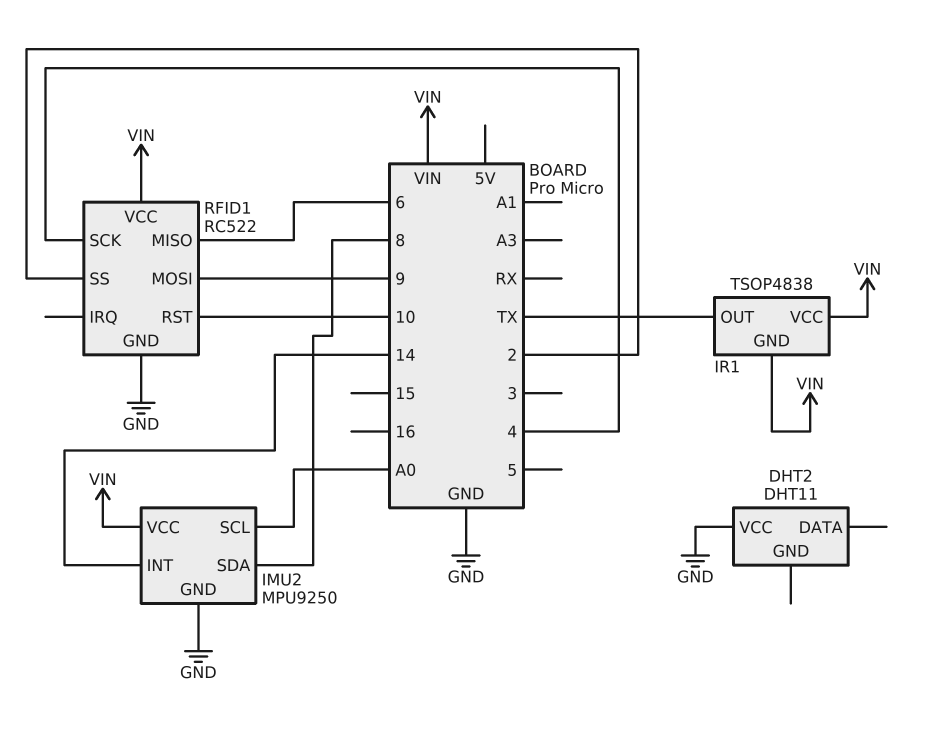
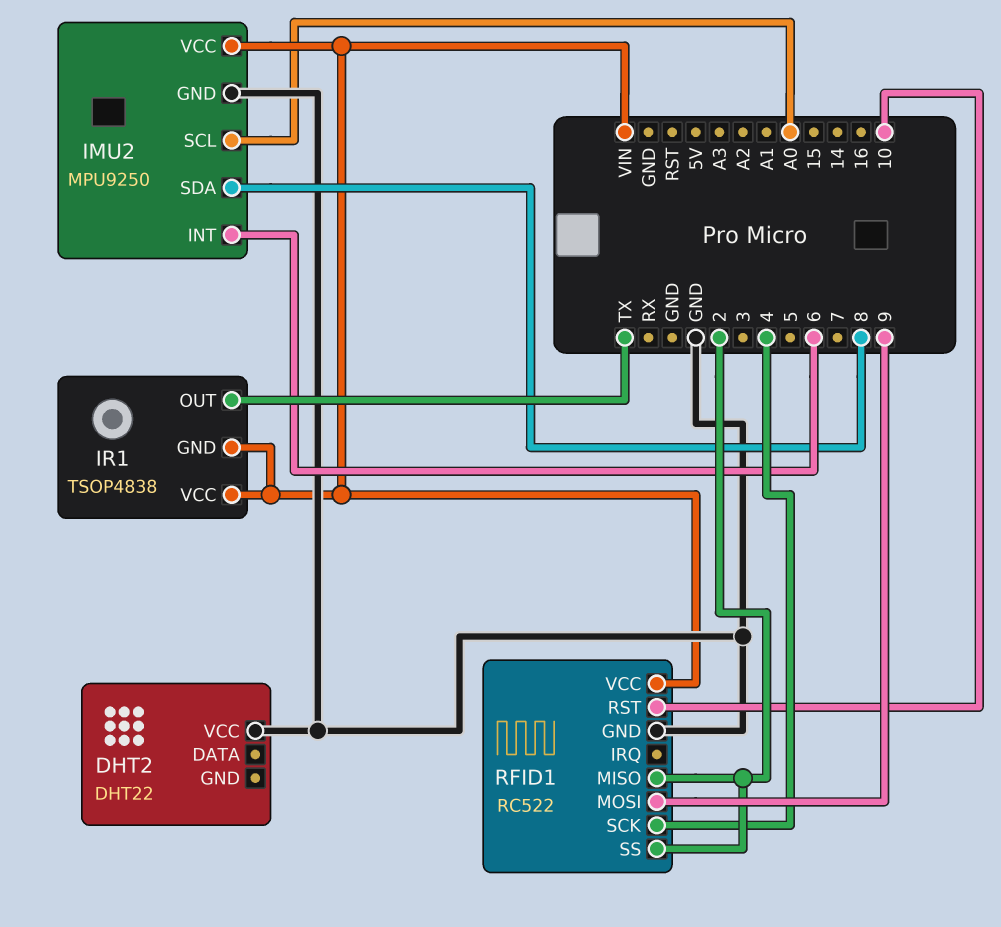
DHT2: DHT11 -> DHT22
IMU2 pin INT: 14 -> 6
RFID1 pin MISO: 6 -> 2

